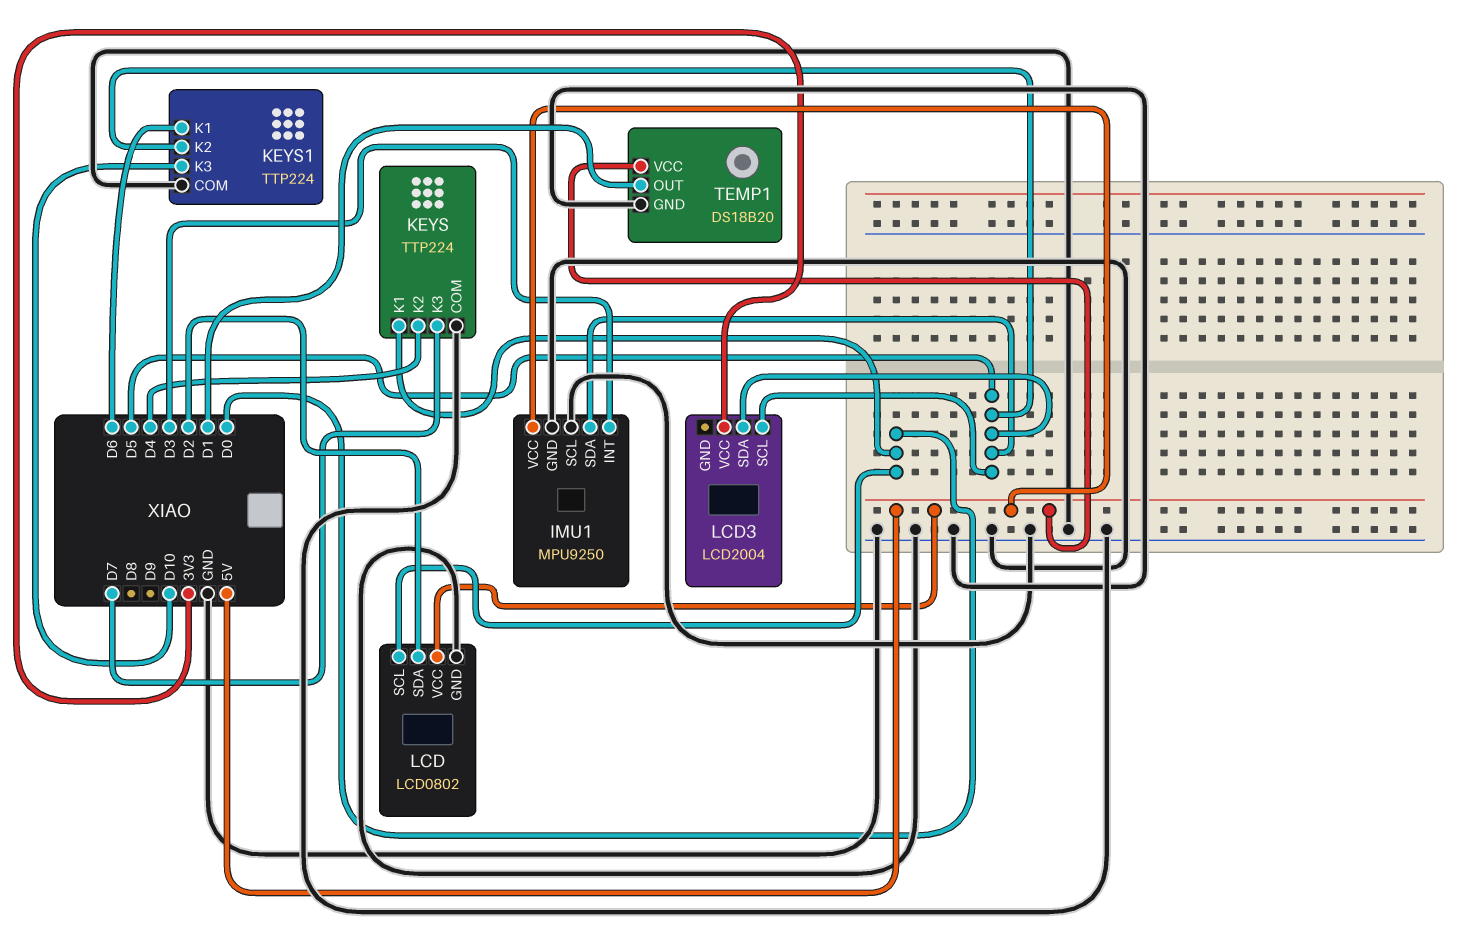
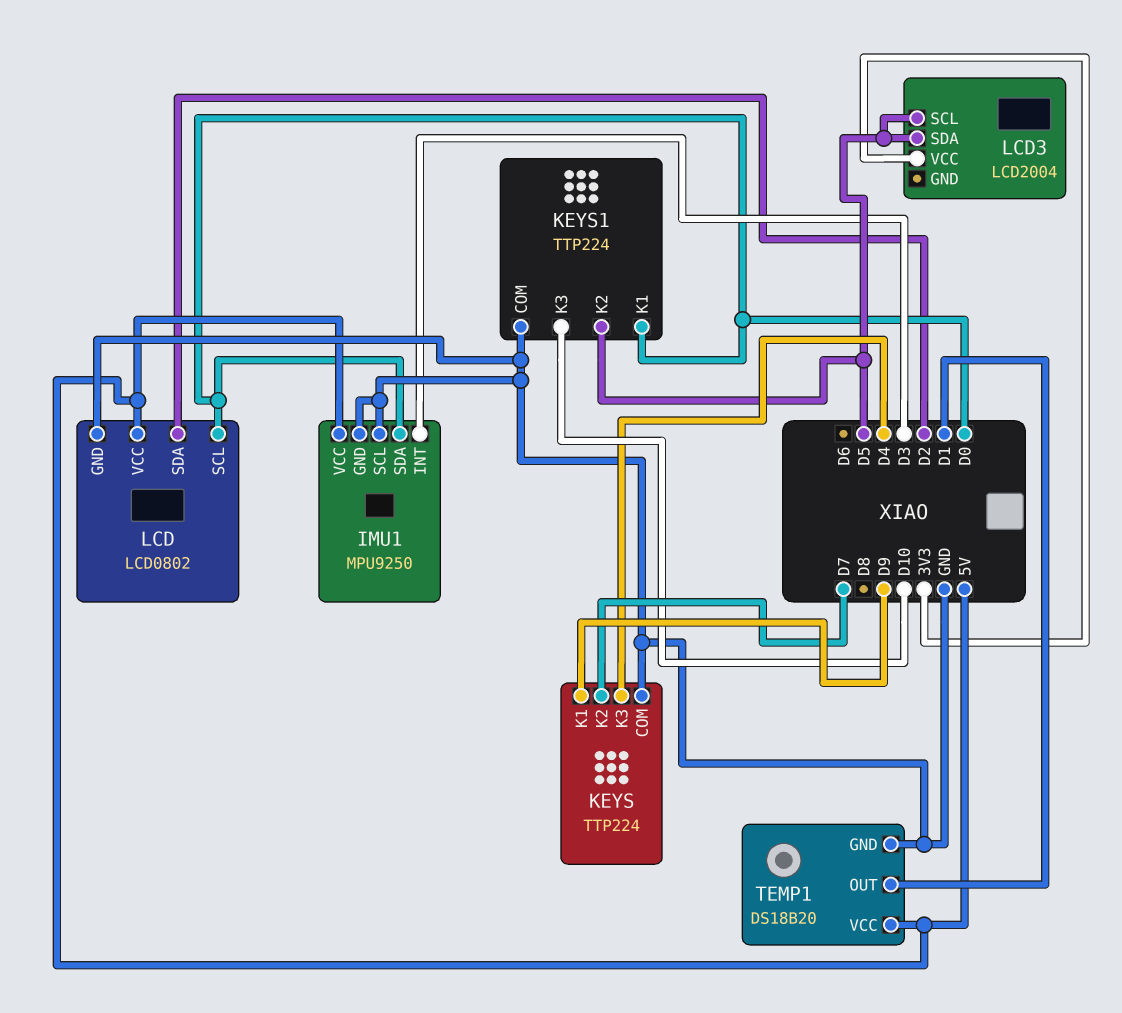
IMU1 pin SDA: D5 -> D0
KEYS pin K1: D0 -> D9
KEYS pin K2: D4 -> D7
KEYS pin K3: D7 -> D4
KEYS1 pin K1: D6 -> D0

